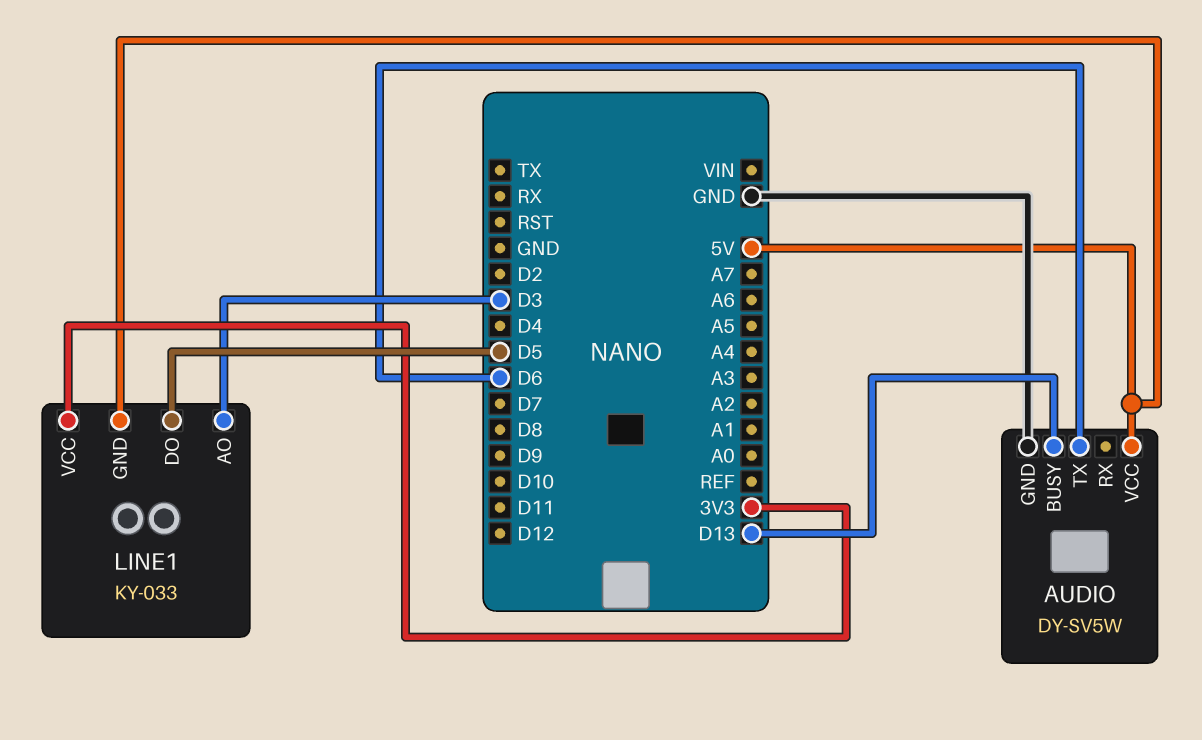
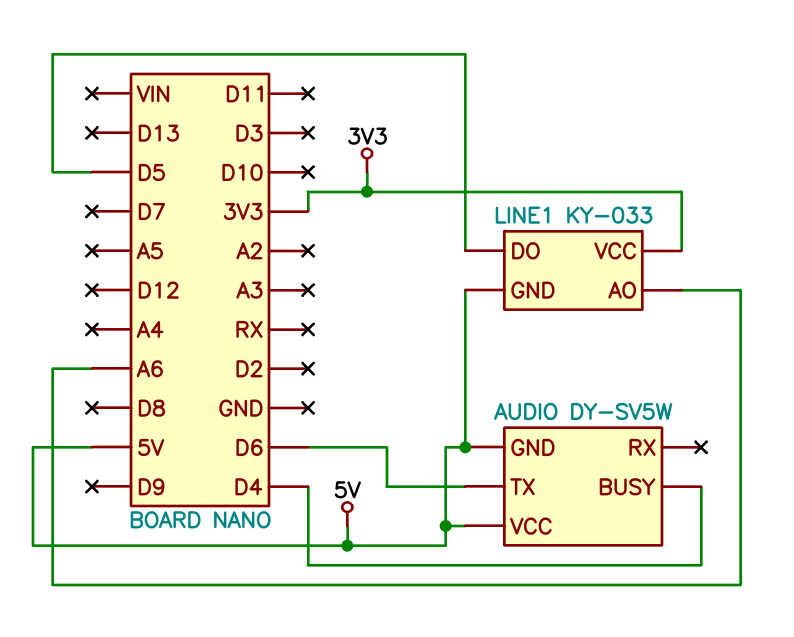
AUDIO pin BUSY: D13 -> D4
AUDIO pin GND: GND -> 5V
LINE1 pin AO: D3 -> A6

